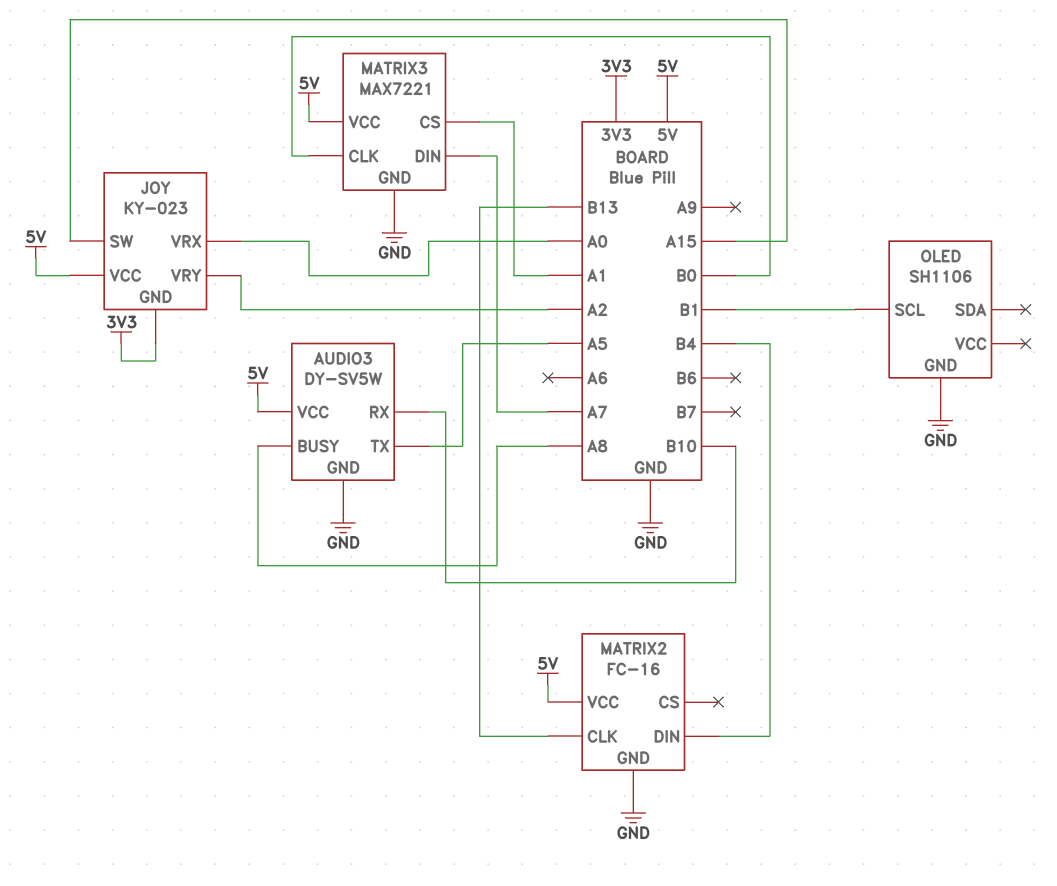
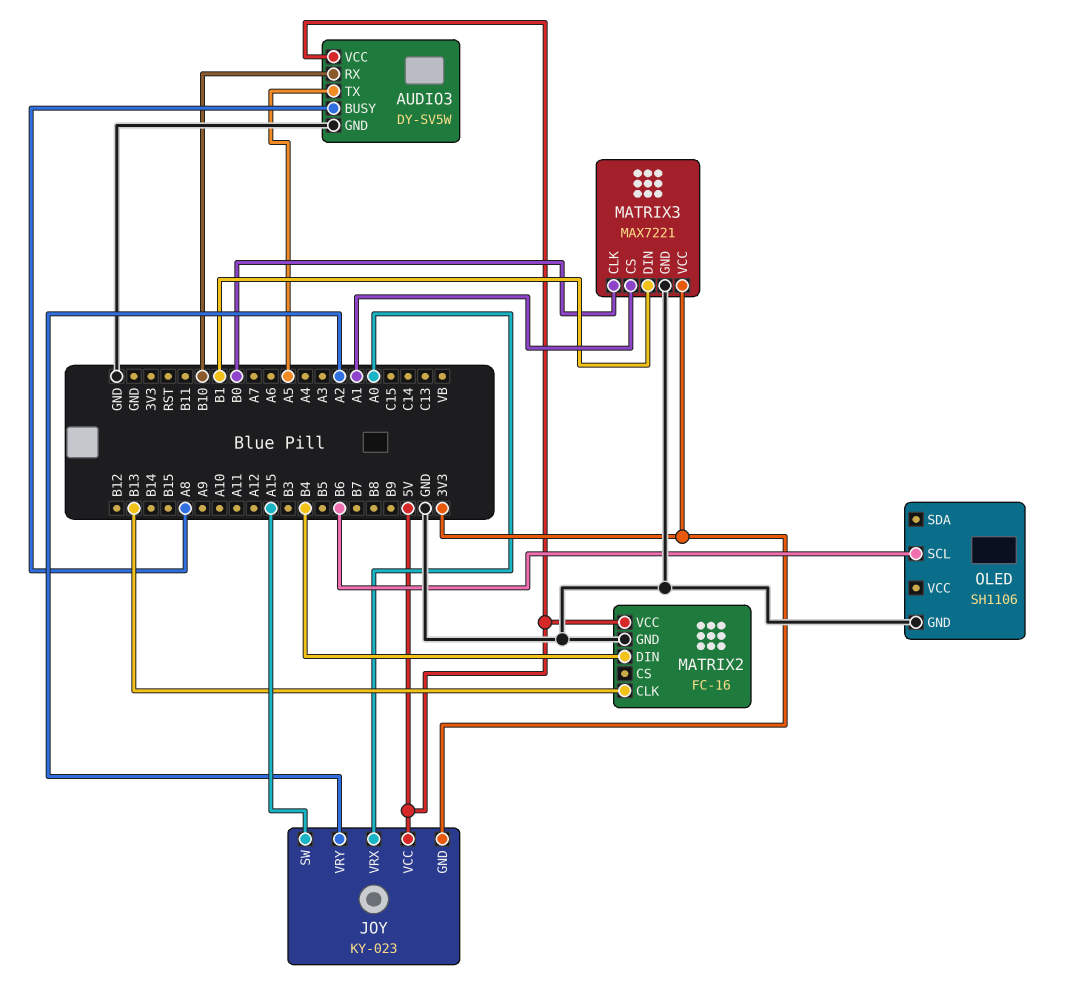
MATRIX3 pin DIN: A7 -> B1
MATRIX3 pin VCC: 5V -> 3V3
OLED pin SCL: B1 -> B6

